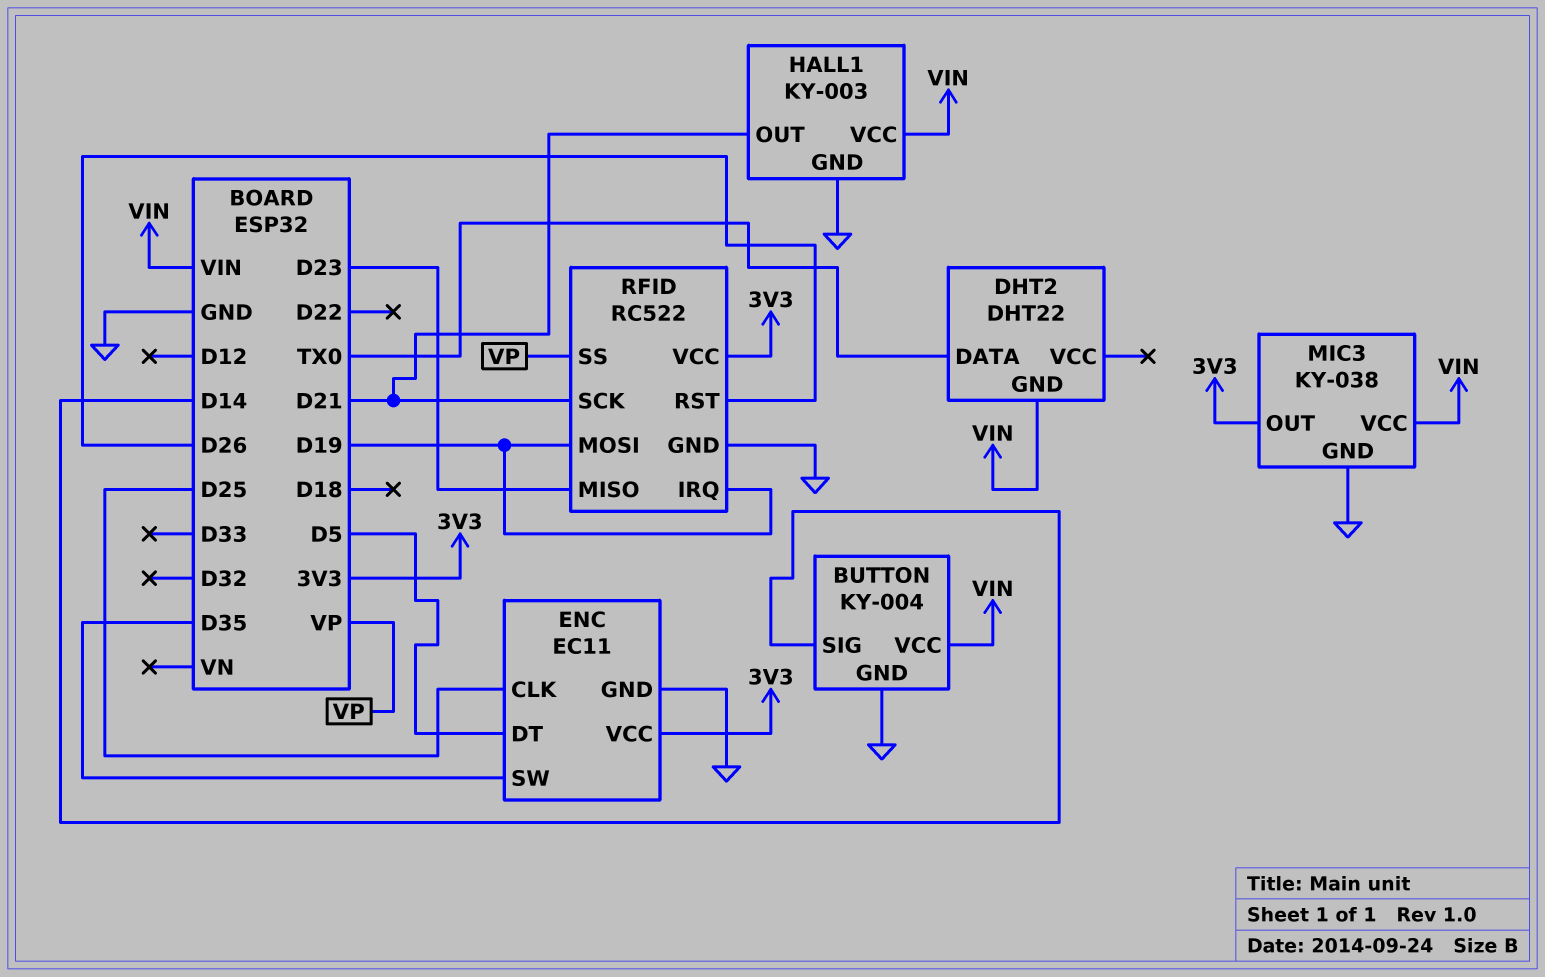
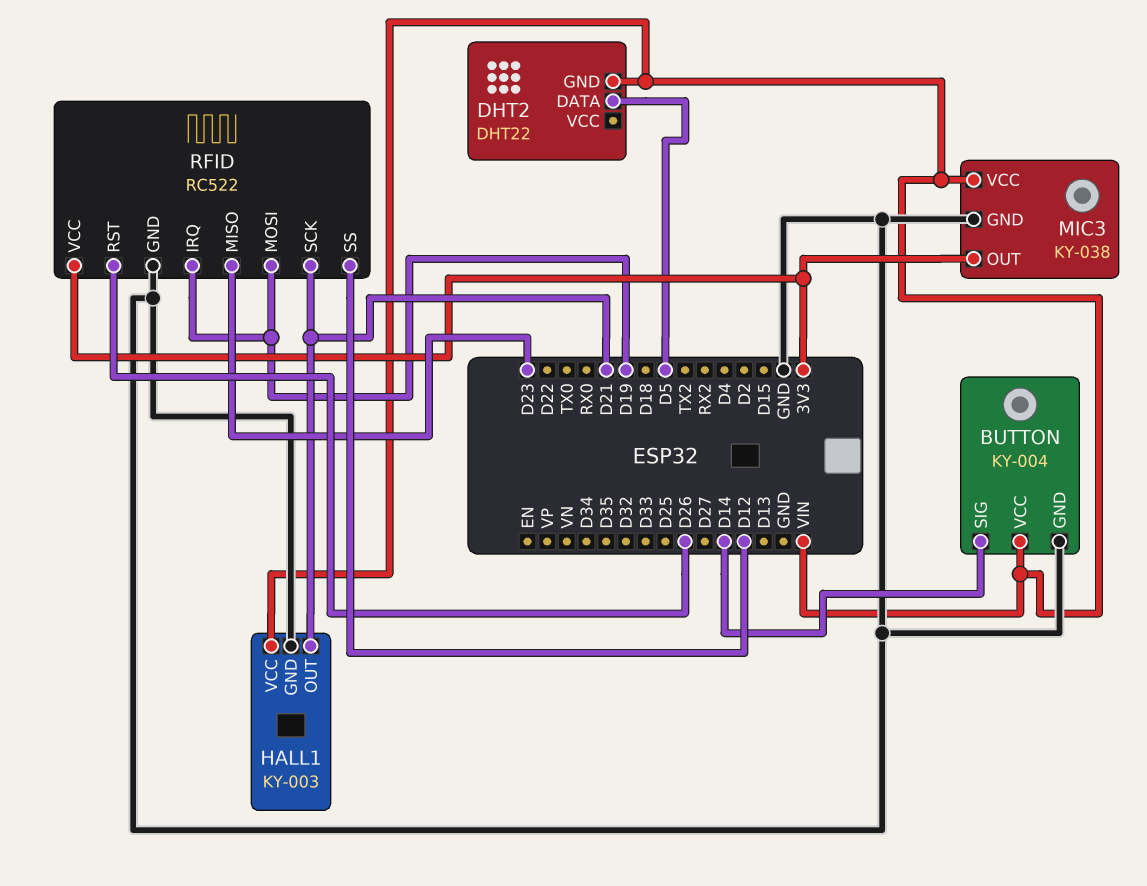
DHT2 pin DATA: TX0 -> D5
ENC: EC11 -> none
ENC pin CLK: D25 -> none
ENC pin DT: D5 -> none
ENC pin GND: GND -> none
ENC pin SW: D35 -> none
ENC pin VCC: 3V3 -> none
RFID pin SS: VP -> D12

